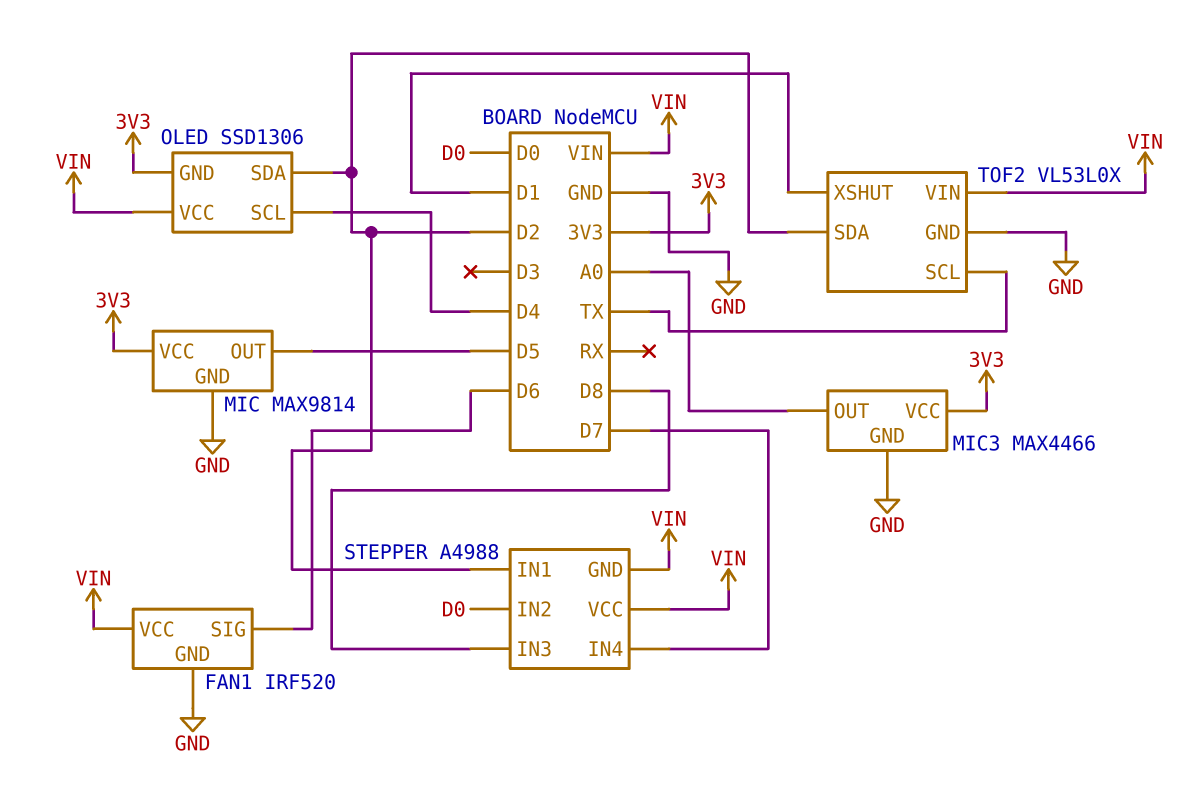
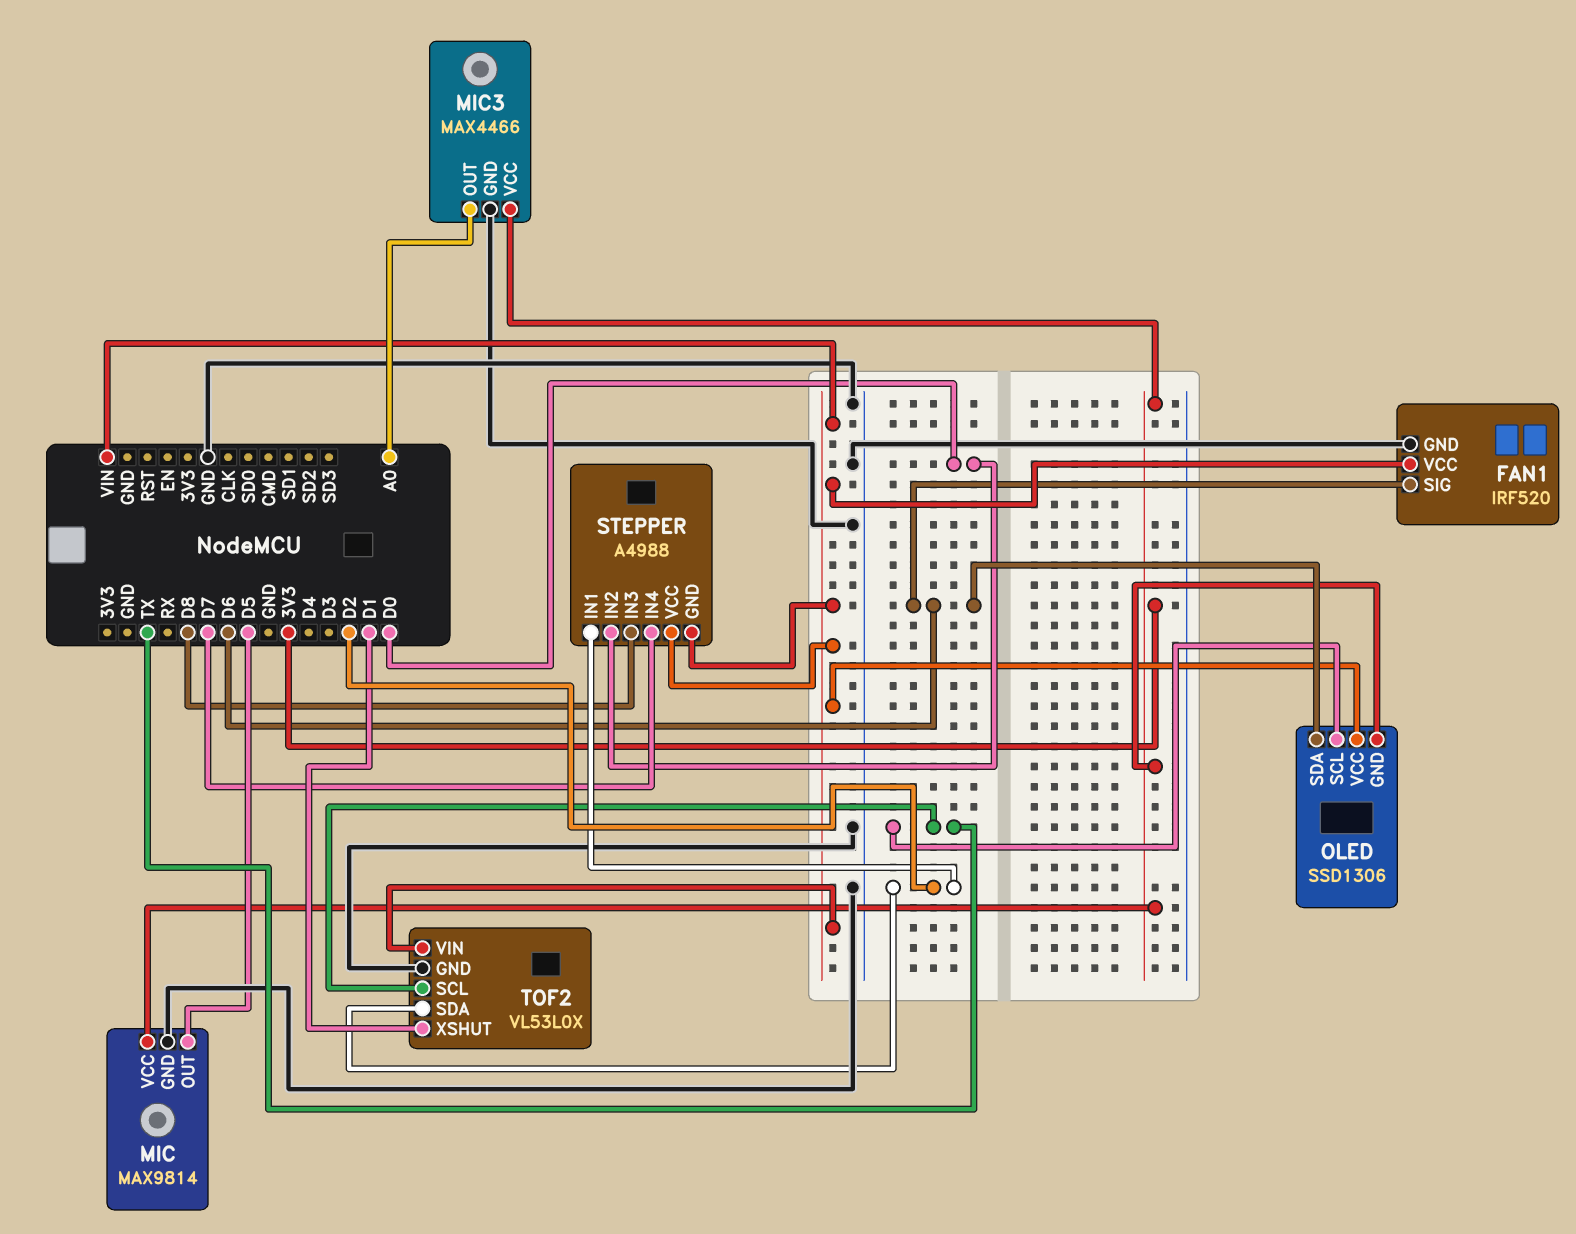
OLED pin SCL: D4 -> TX
OLED pin SDA: D2 -> D6

